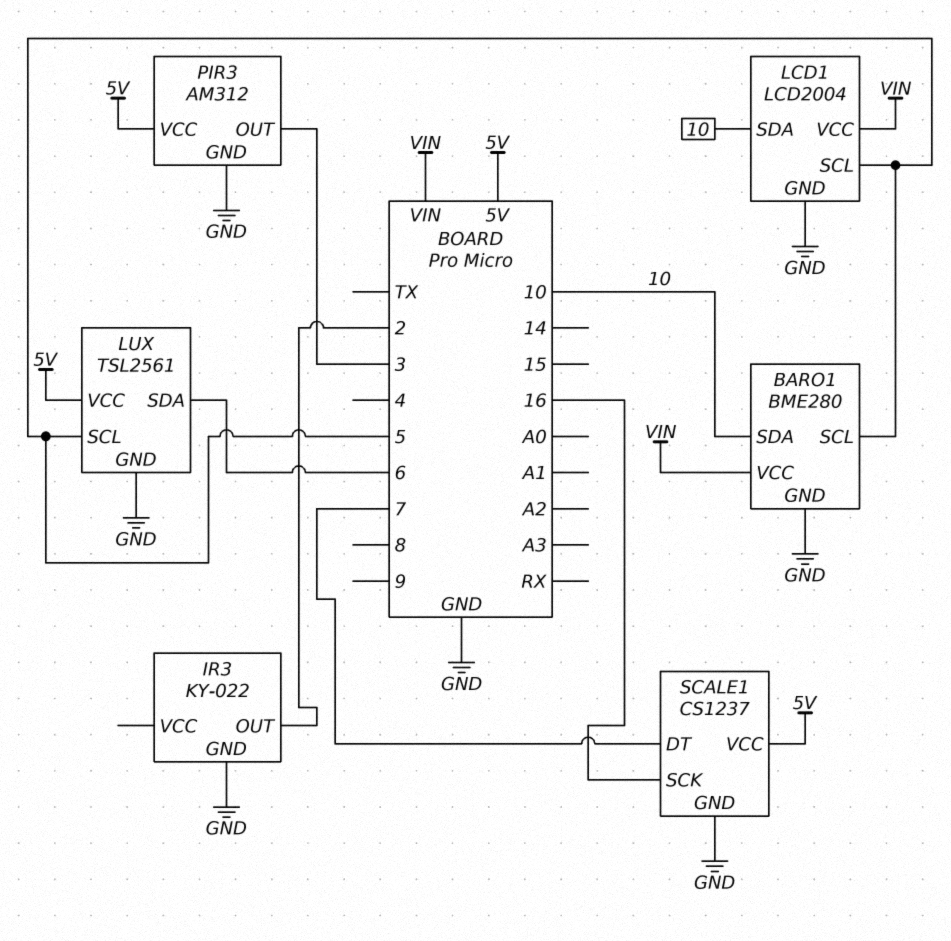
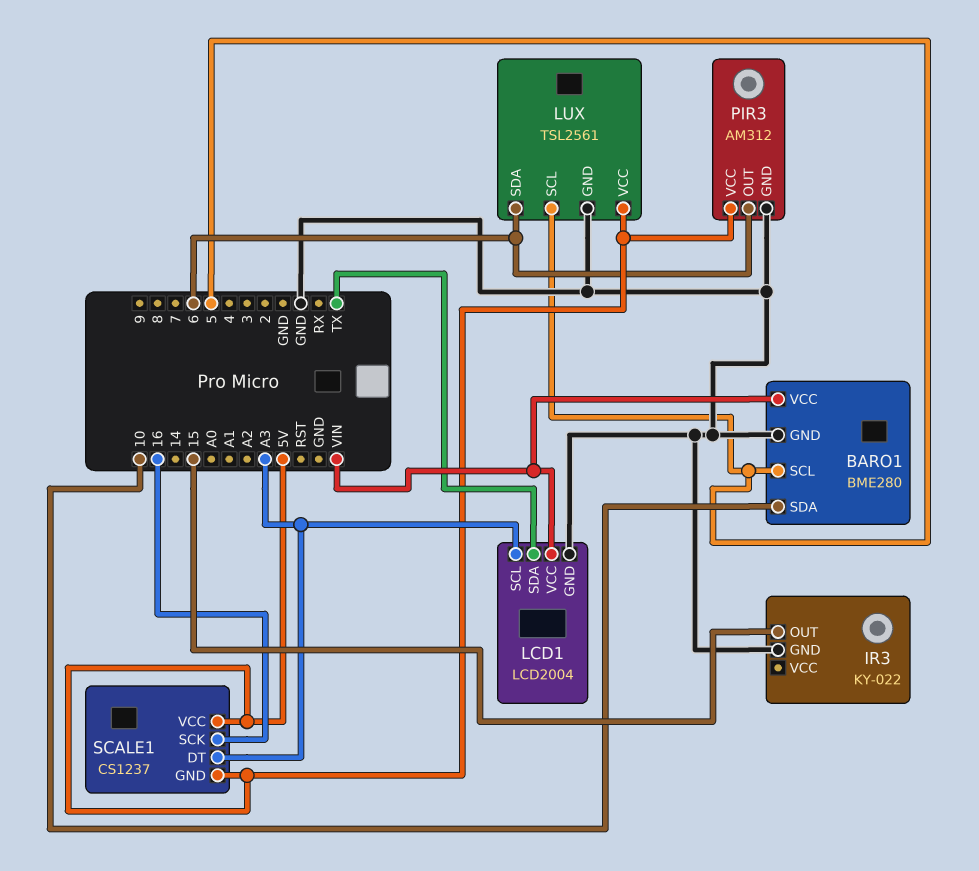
IR3 pin OUT: 2 -> 15
LCD1 pin SCL: 5 -> A3
LCD1 pin SDA: 10 -> TX
PIR3 pin OUT: 3 -> 6
SCALE1 pin DT: 7 -> A3
SCALE1 pin GND: GND -> 5V

